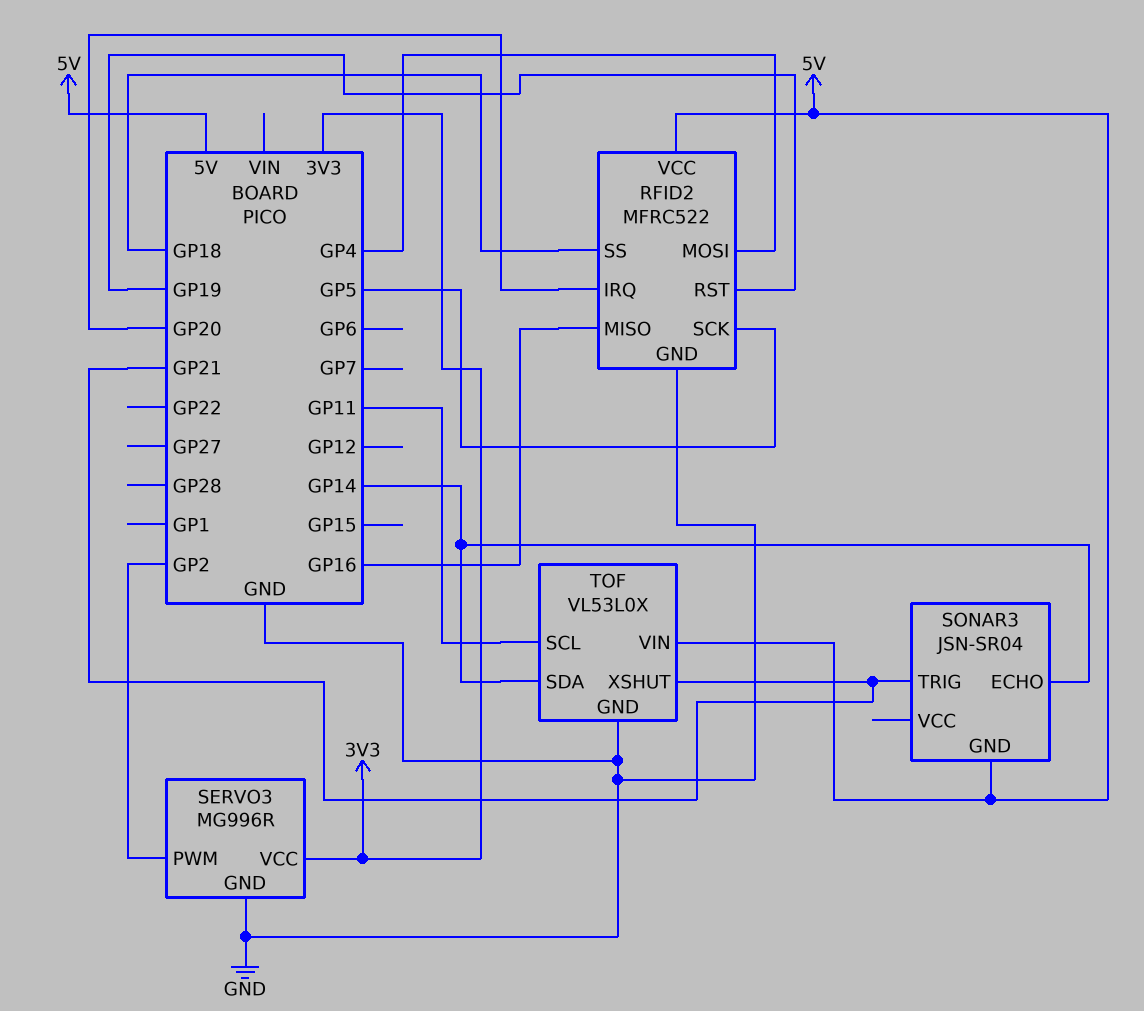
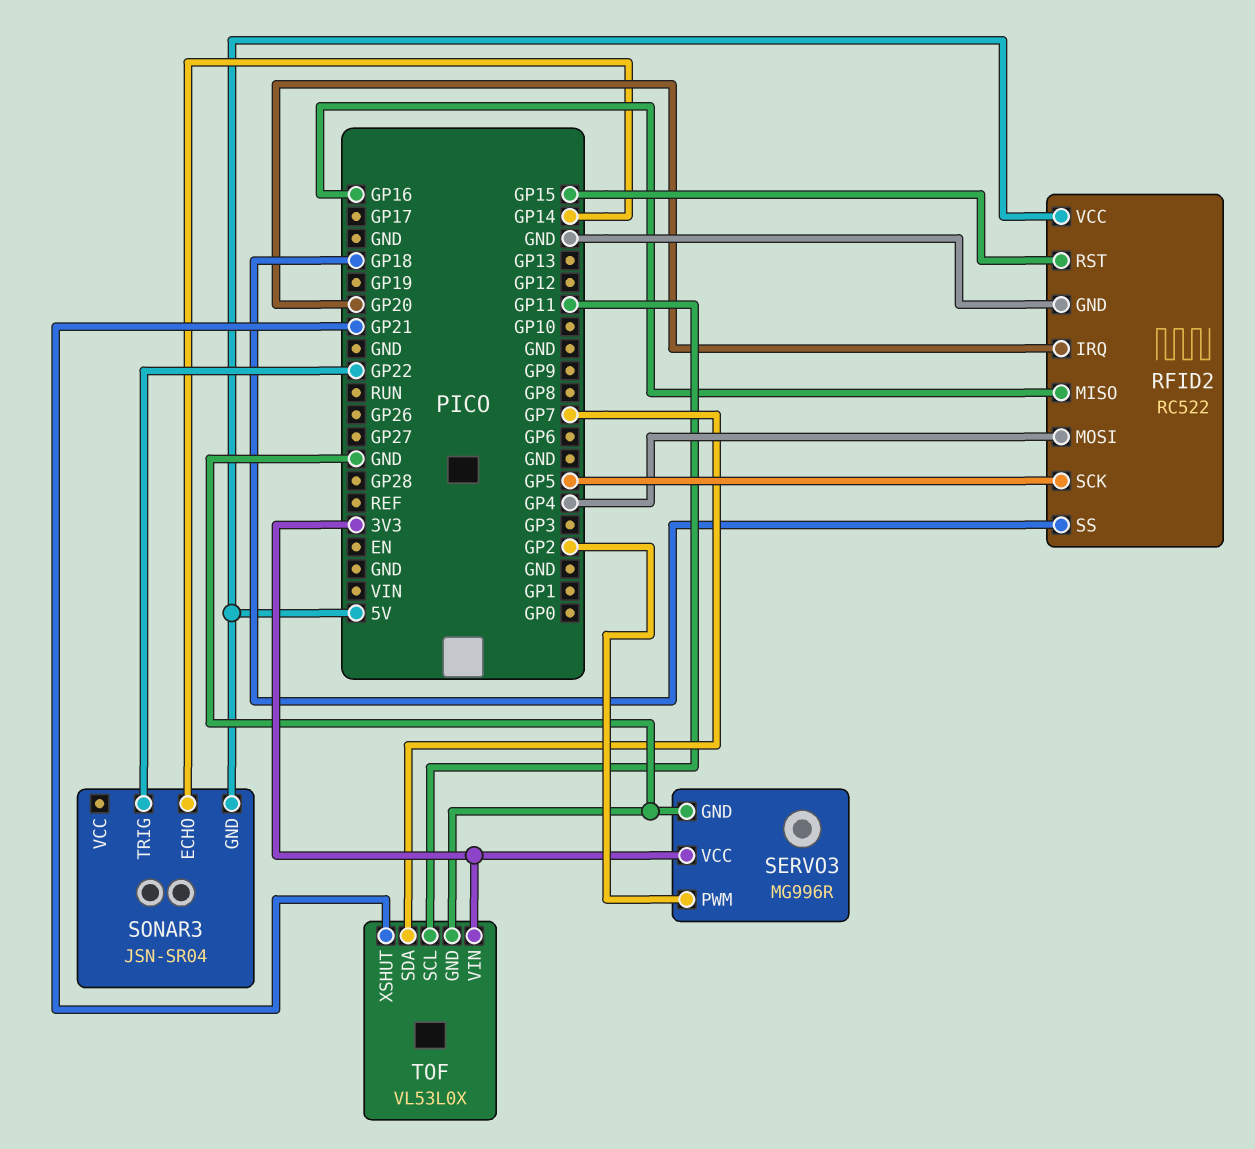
RFID2: MFRC522 -> RC522
RFID2 pin RST: GP19 -> GP15
SONAR3 pin TRIG: GP21 -> GP22
TOF pin SDA: GP14 -> GP7
TOF pin VIN: 5V -> 3V3

